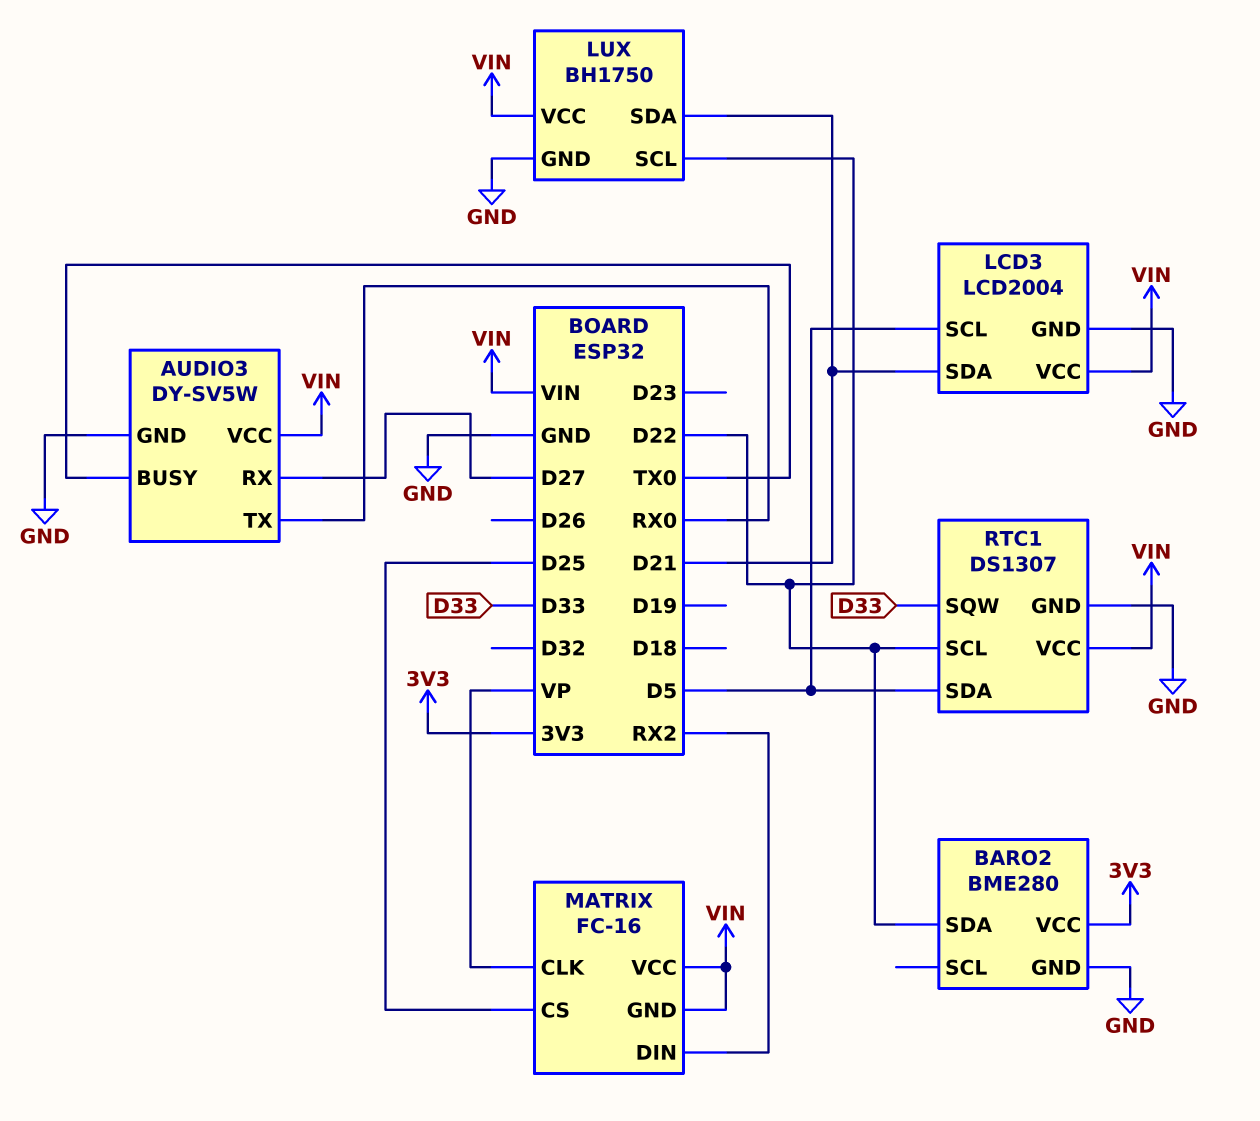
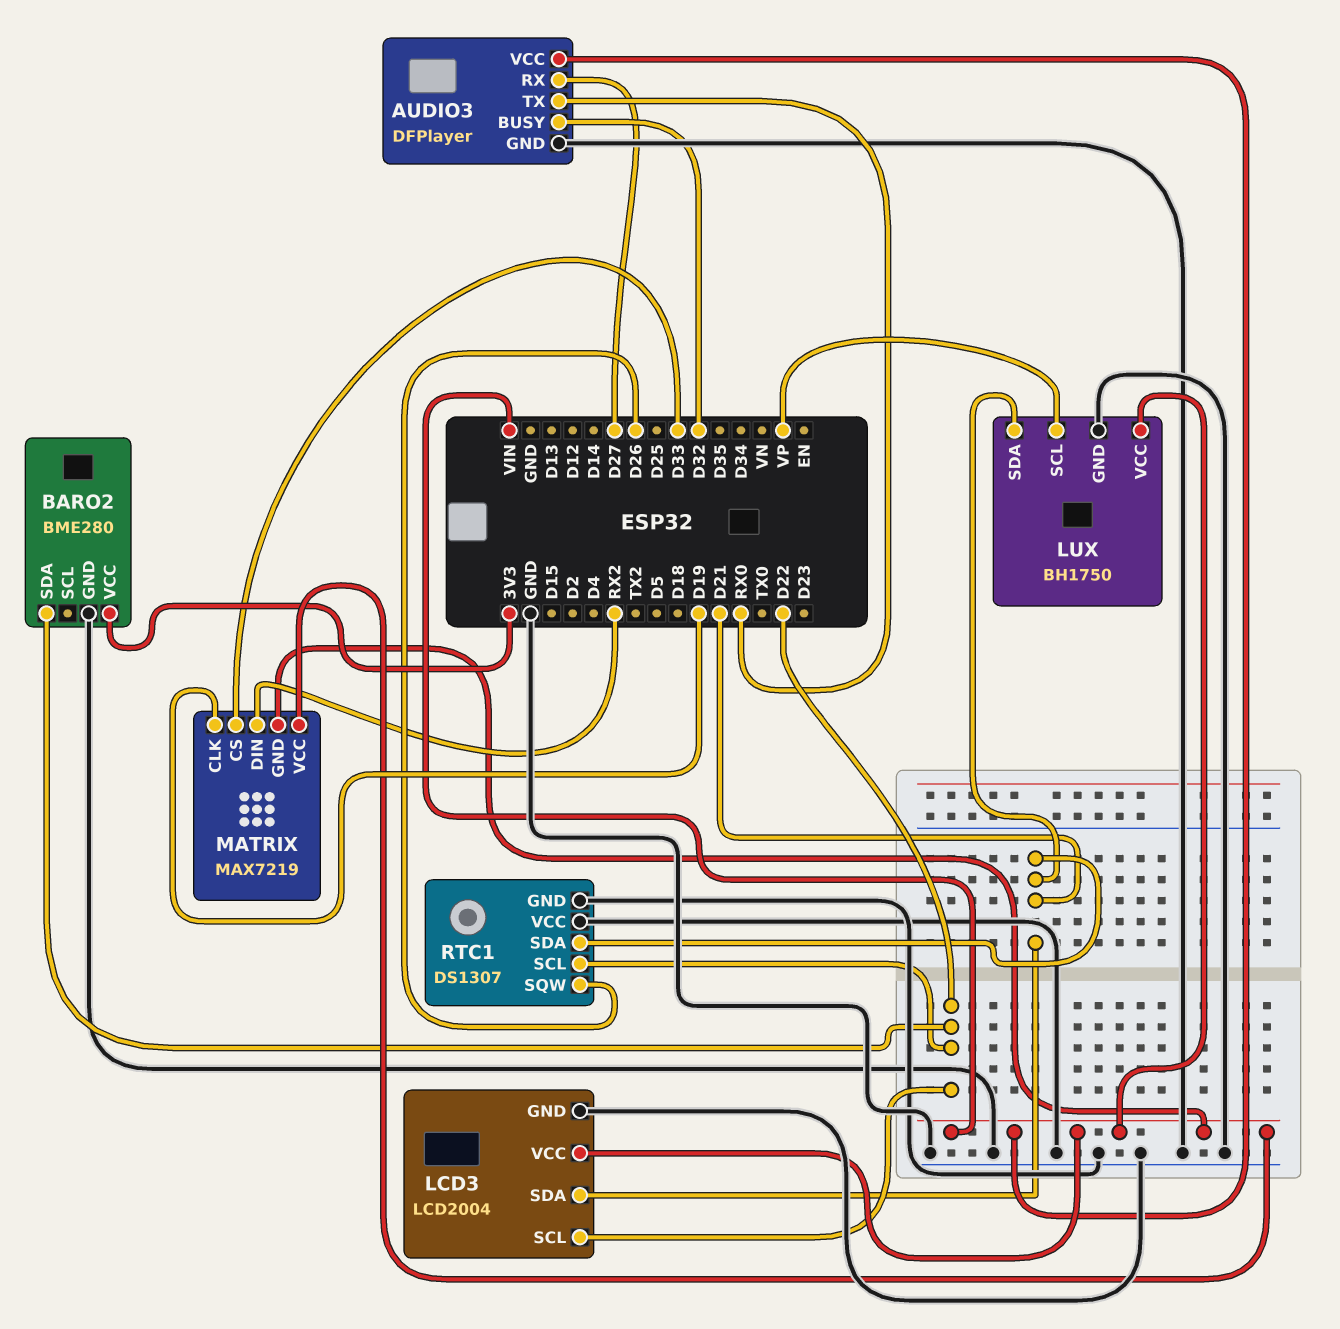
AUDIO3: DY-SV5W -> DFPlayer
AUDIO3 pin BUSY: TX0 -> D32
LCD3 pin SCL: D5 -> D22
LUX pin SCL: D22 -> VP
MATRIX: FC-16 -> MAX7219
MATRIX pin CLK: VP -> D19
MATRIX pin CS: D25 -> D33
RTC1 pin SDA: D5 -> D21
RTC1 pin SQW: D33 -> D26
RTC1 pin VCC: VIN -> GND

